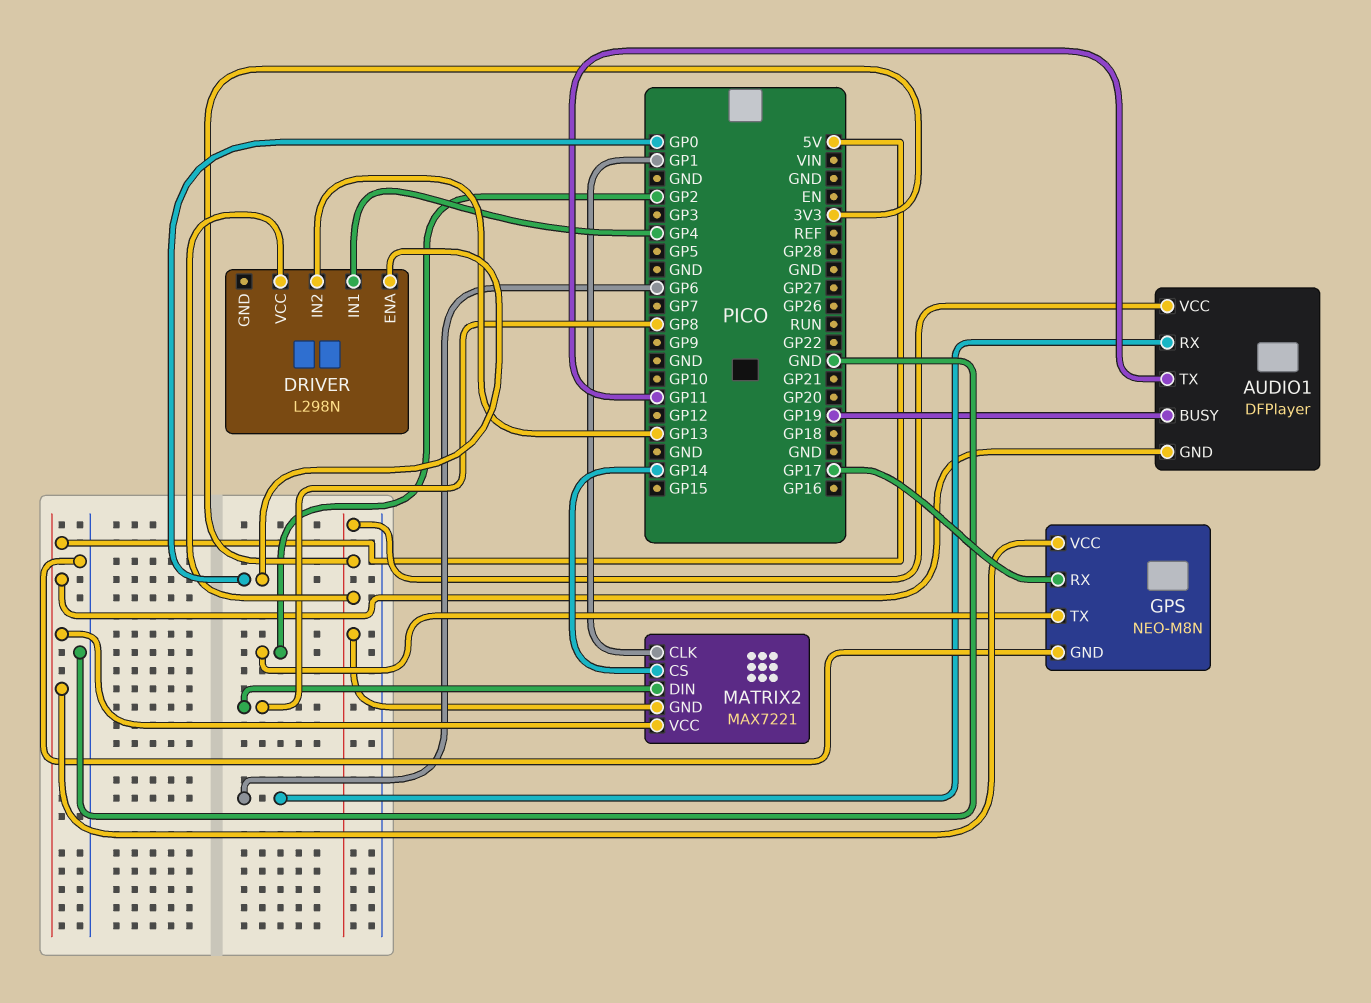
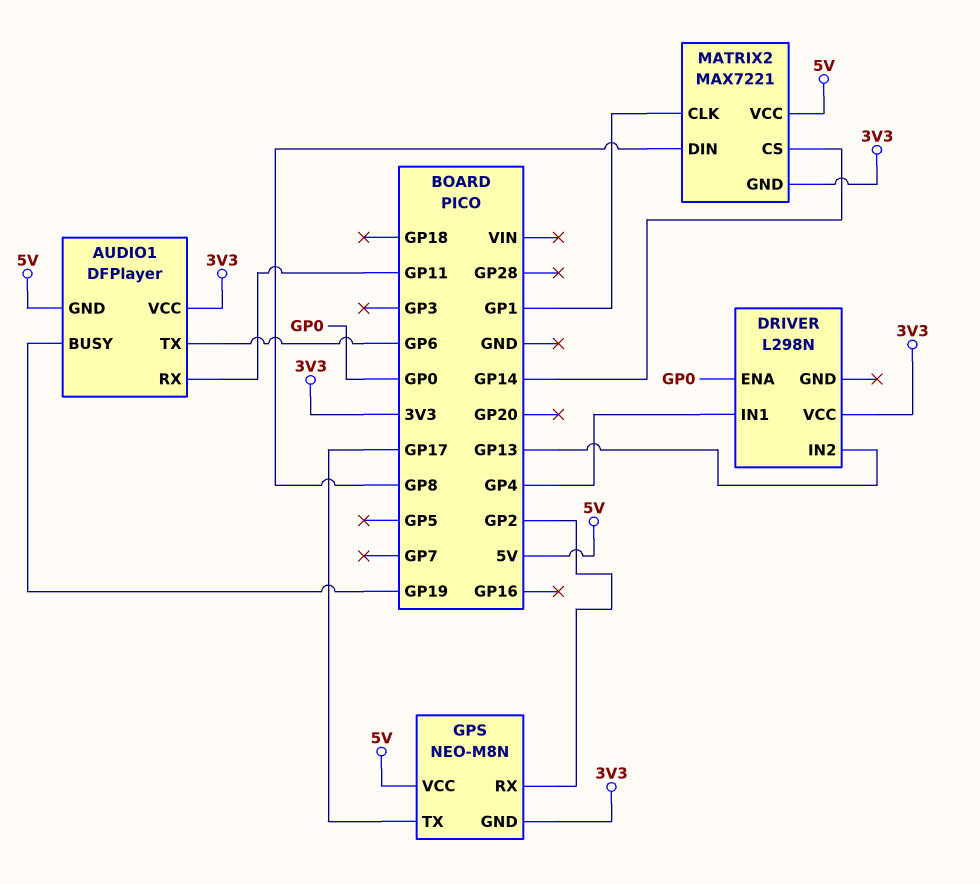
AUDIO1 pin RX: GP6 -> GP11
AUDIO1 pin TX: GP11 -> GP6
GPS pin GND: GND -> 3V3
GPS pin RX: GP17 -> GP2
GPS pin TX: GP2 -> GP17

